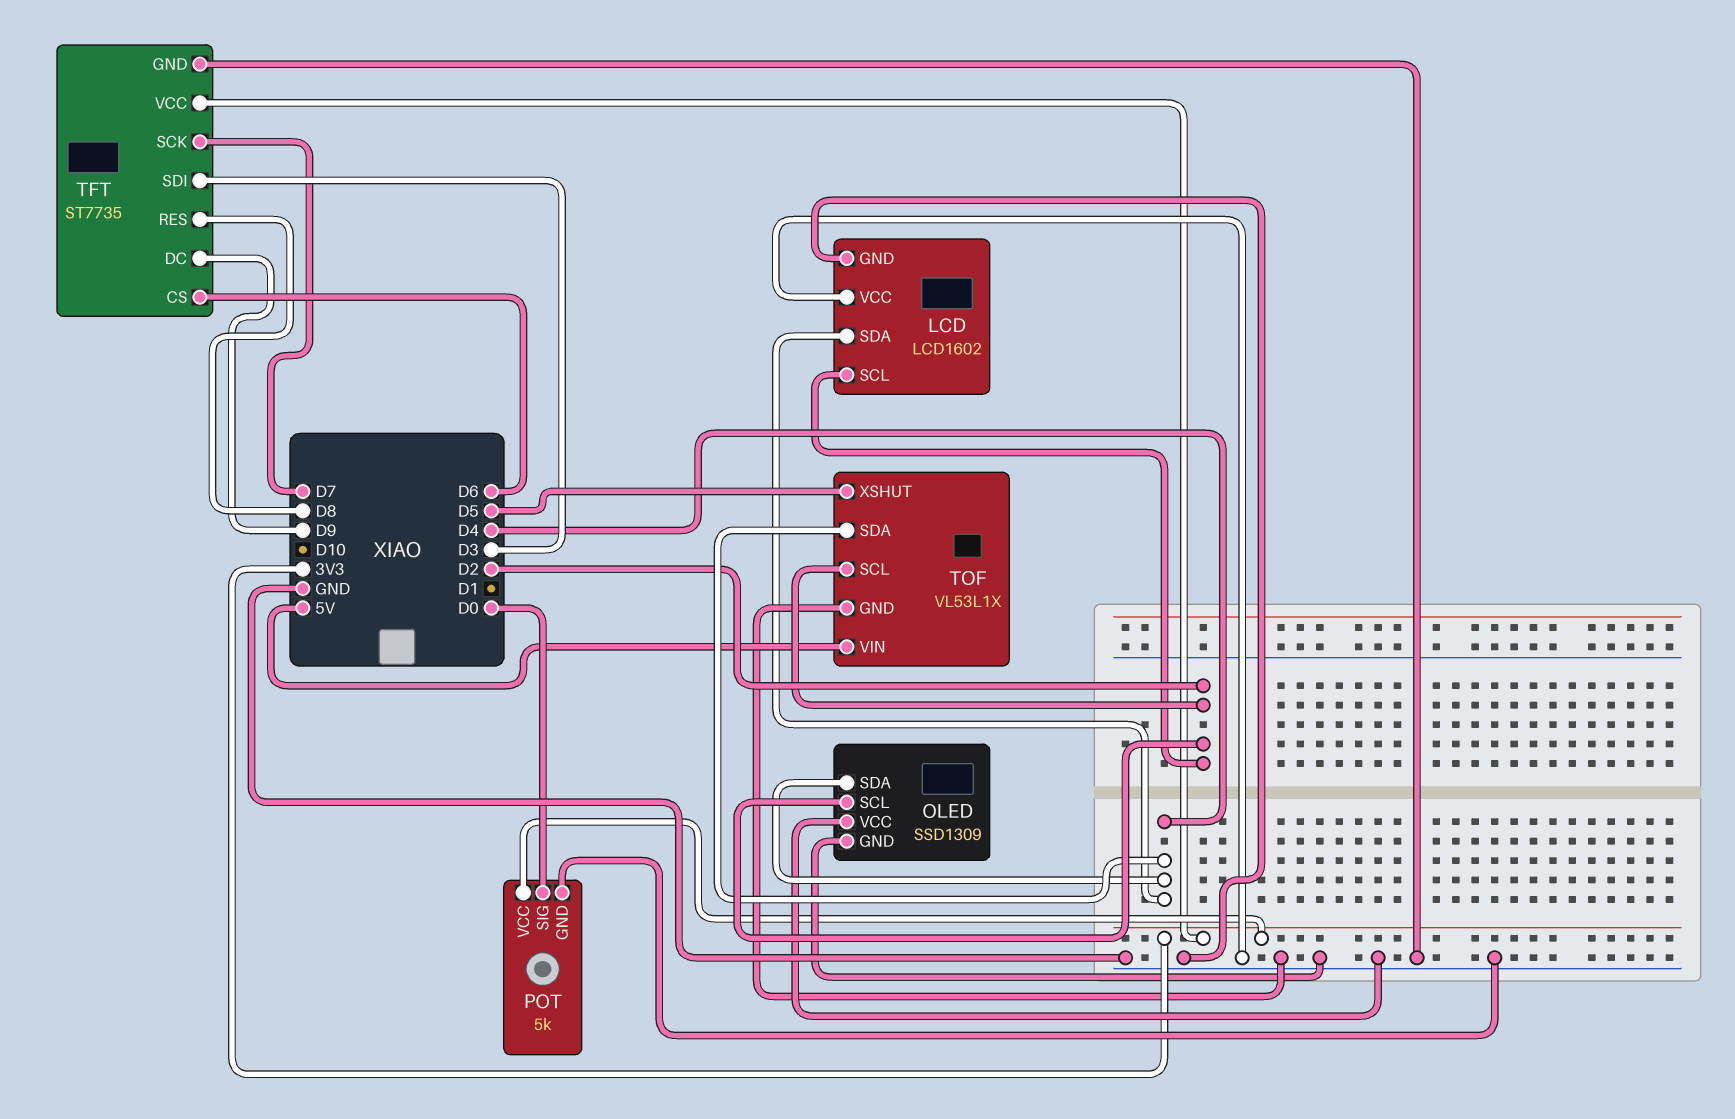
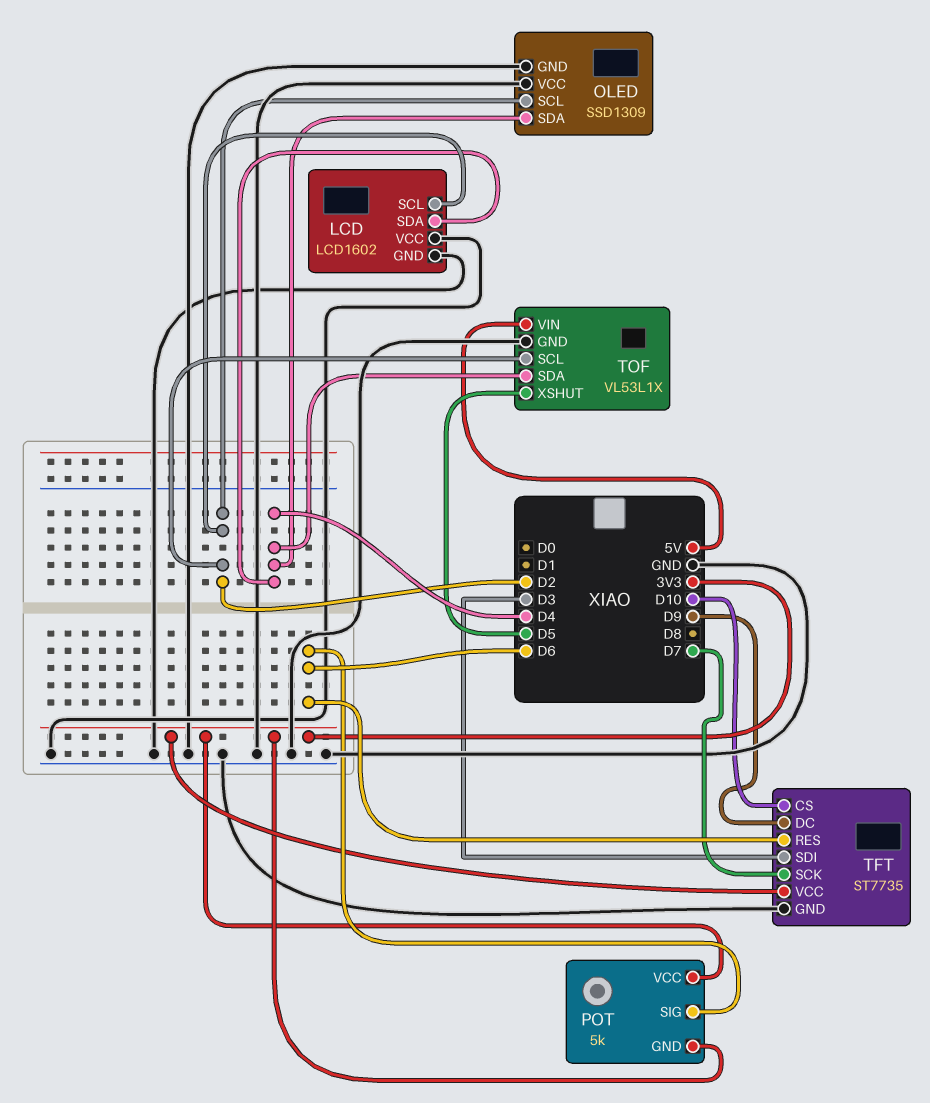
POT pin GND: GND -> 3V3
POT pin SIG: D0 -> D6
TFT pin CS: D6 -> D10
TFT pin RES: D8 -> D6

